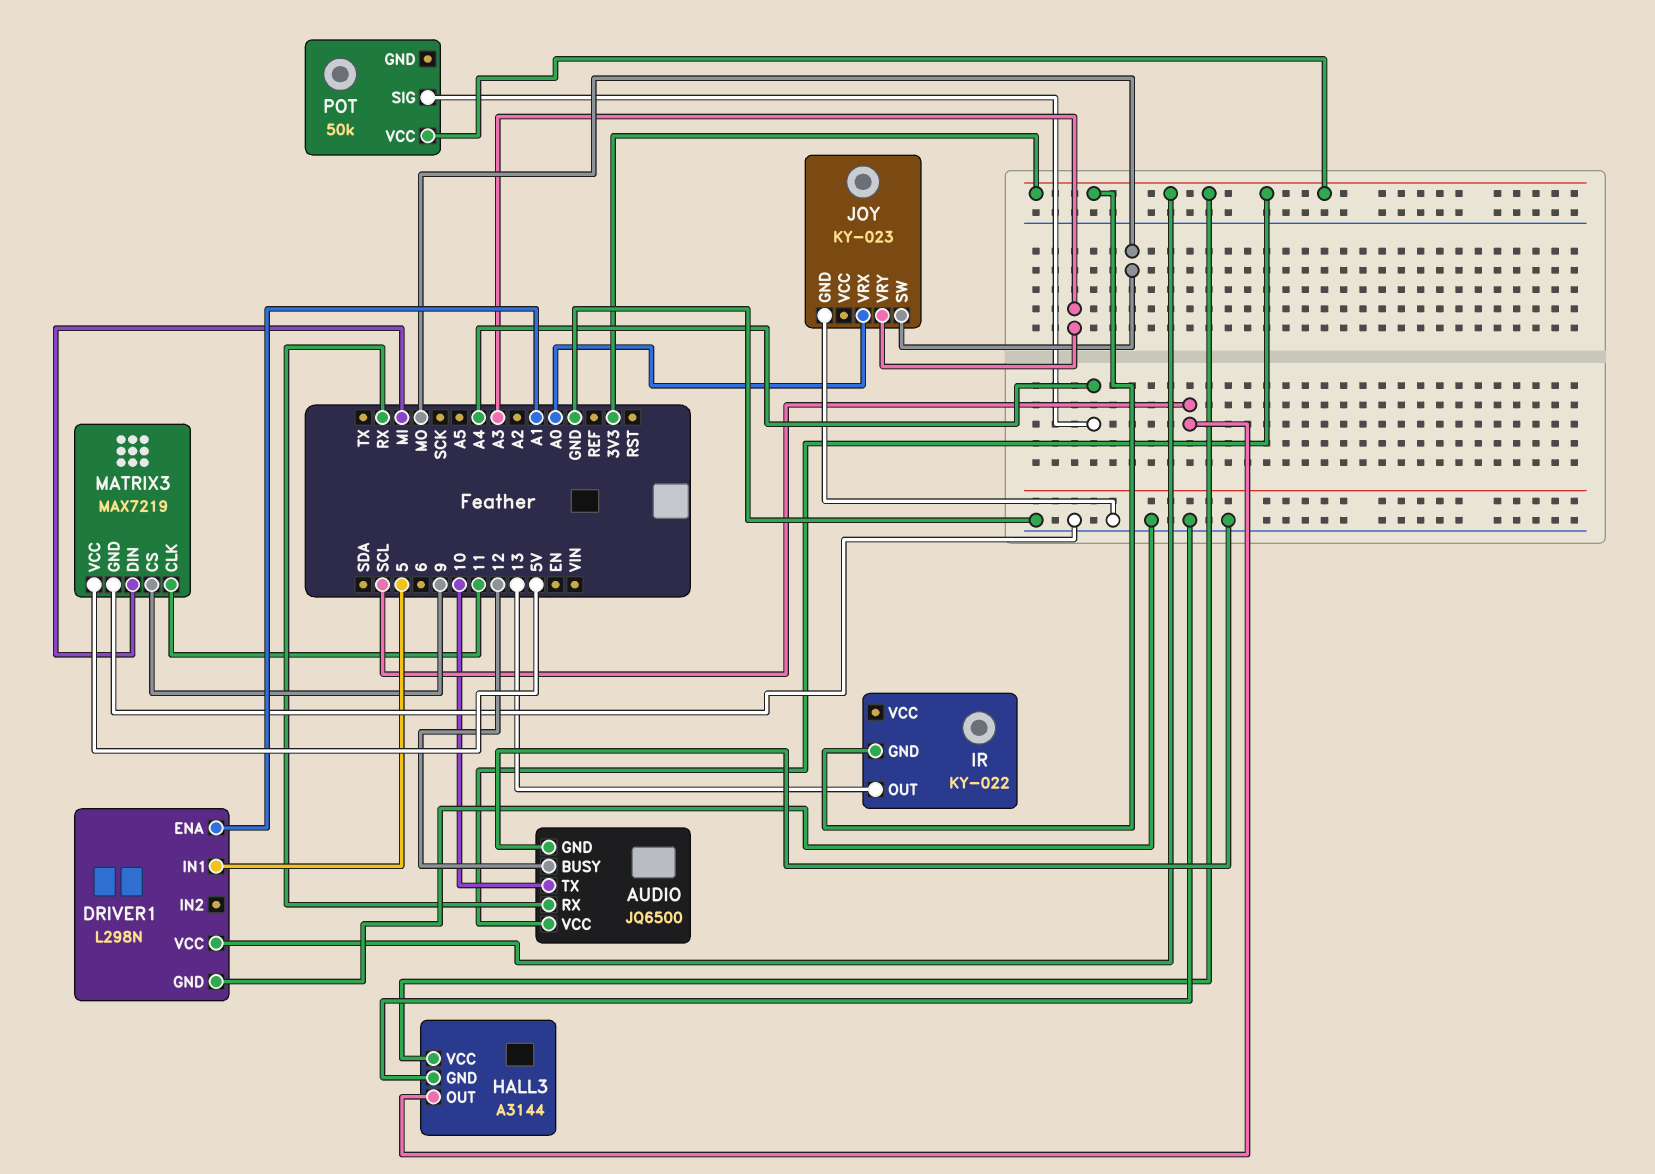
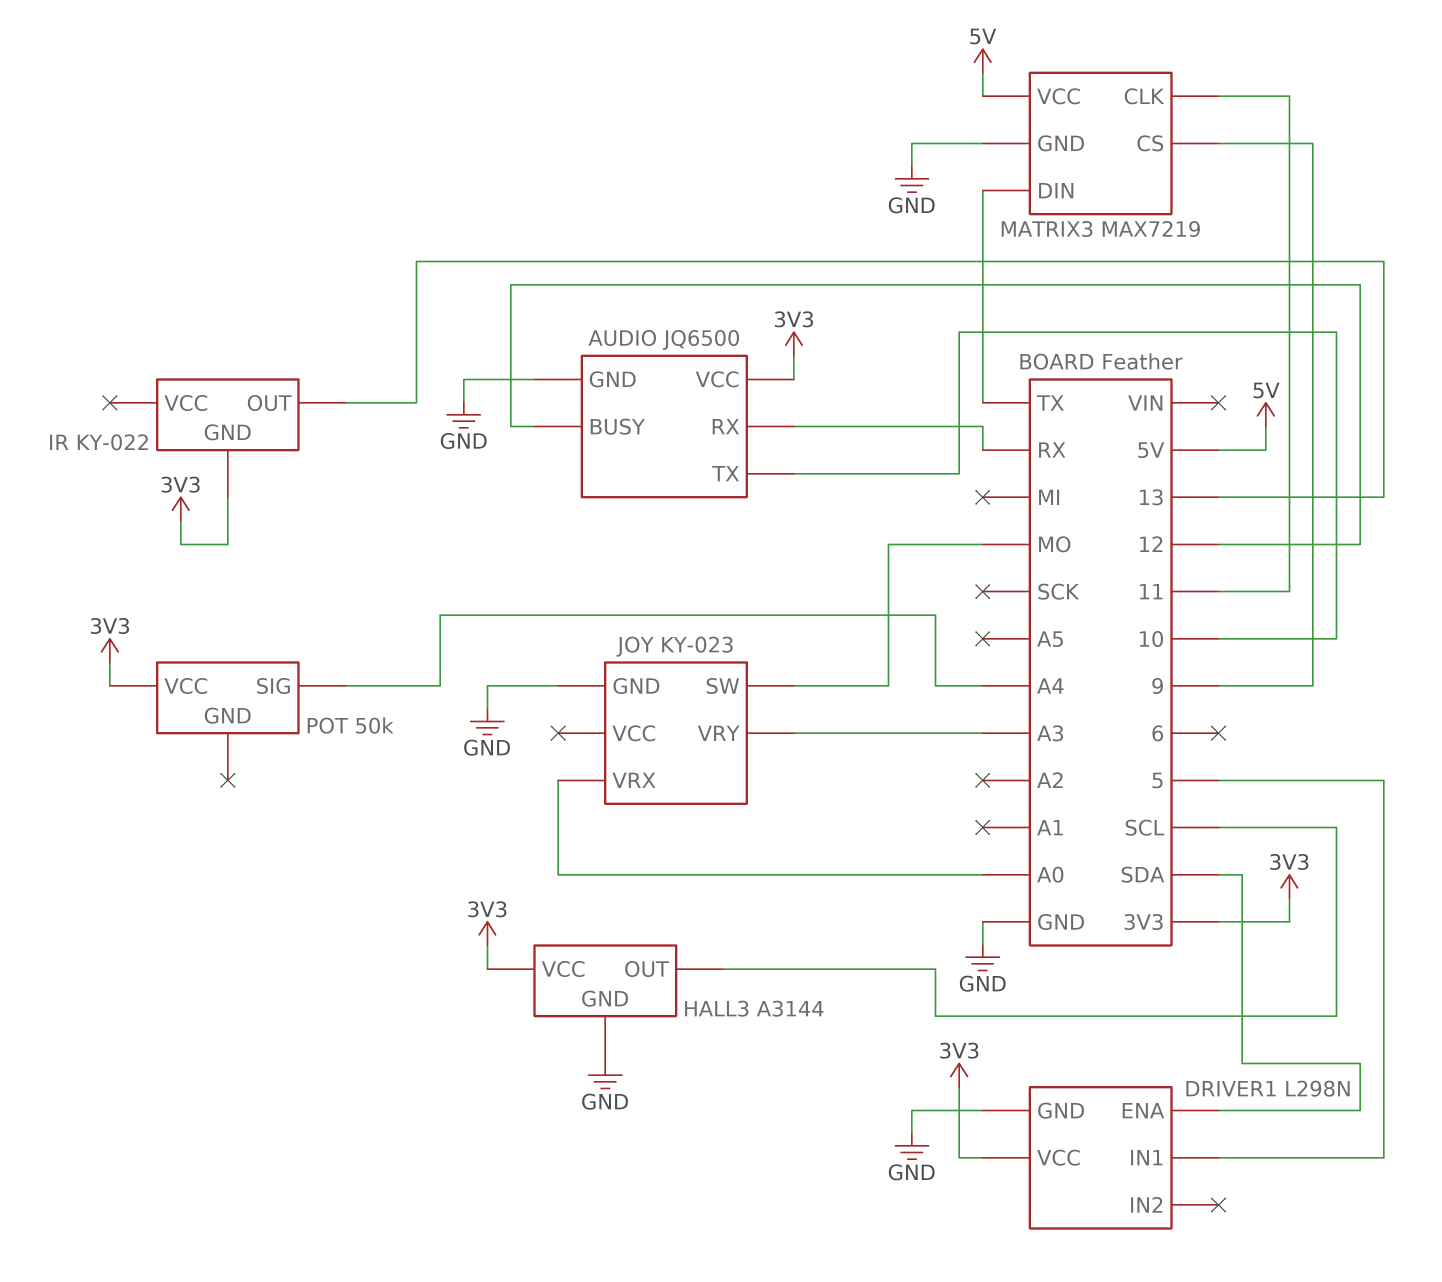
DRIVER1 pin ENA: A1 -> SDA
MATRIX3 pin DIN: MI -> TX

